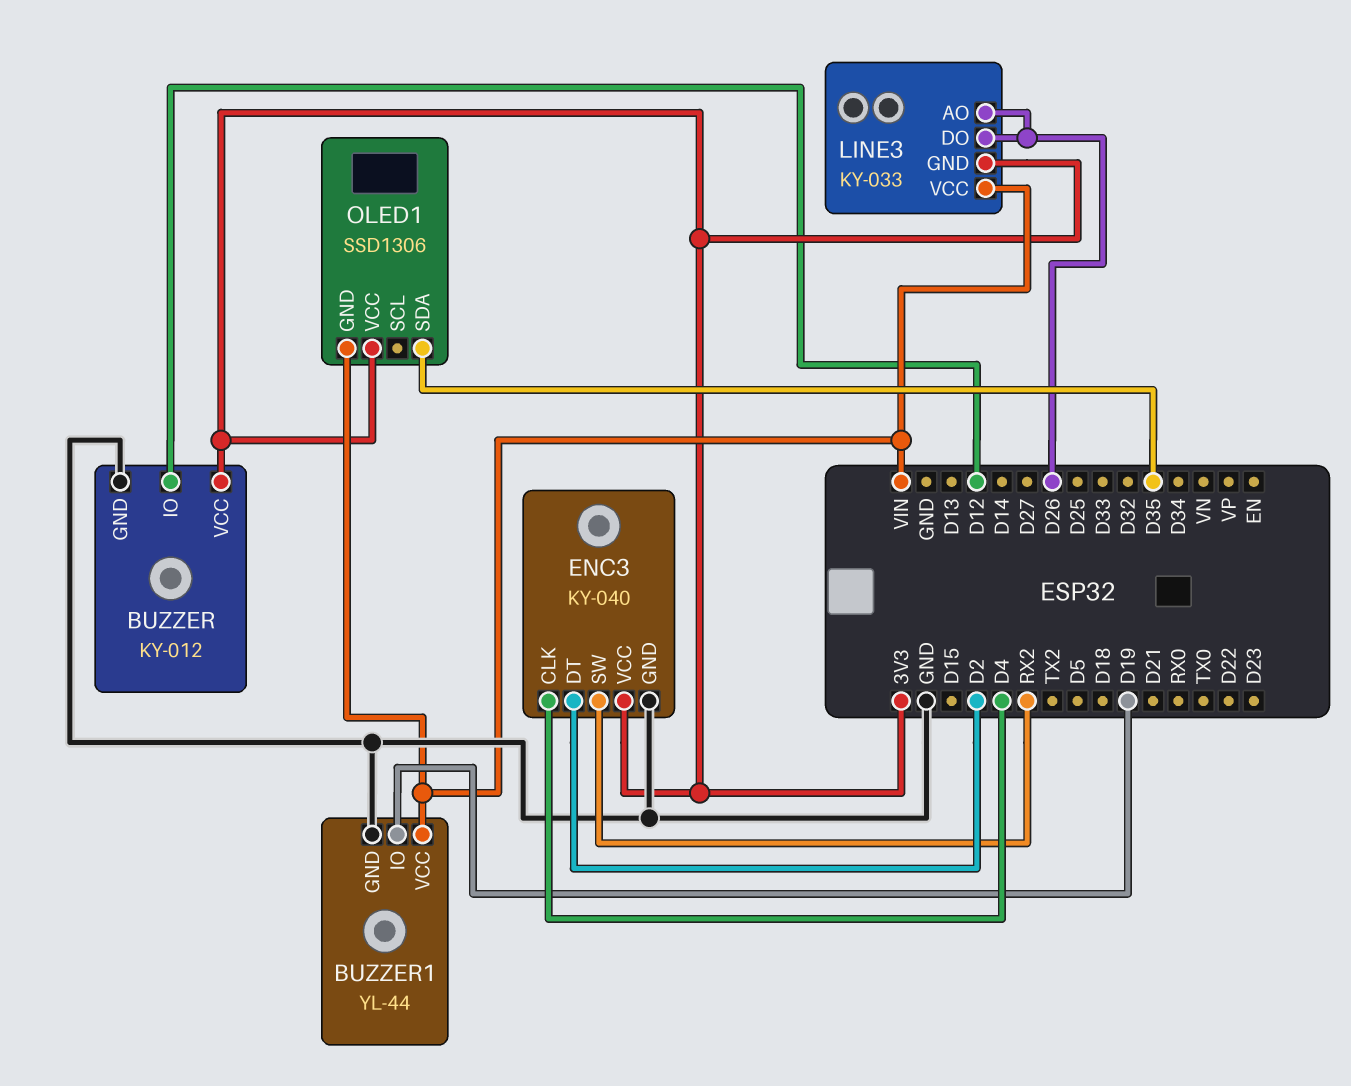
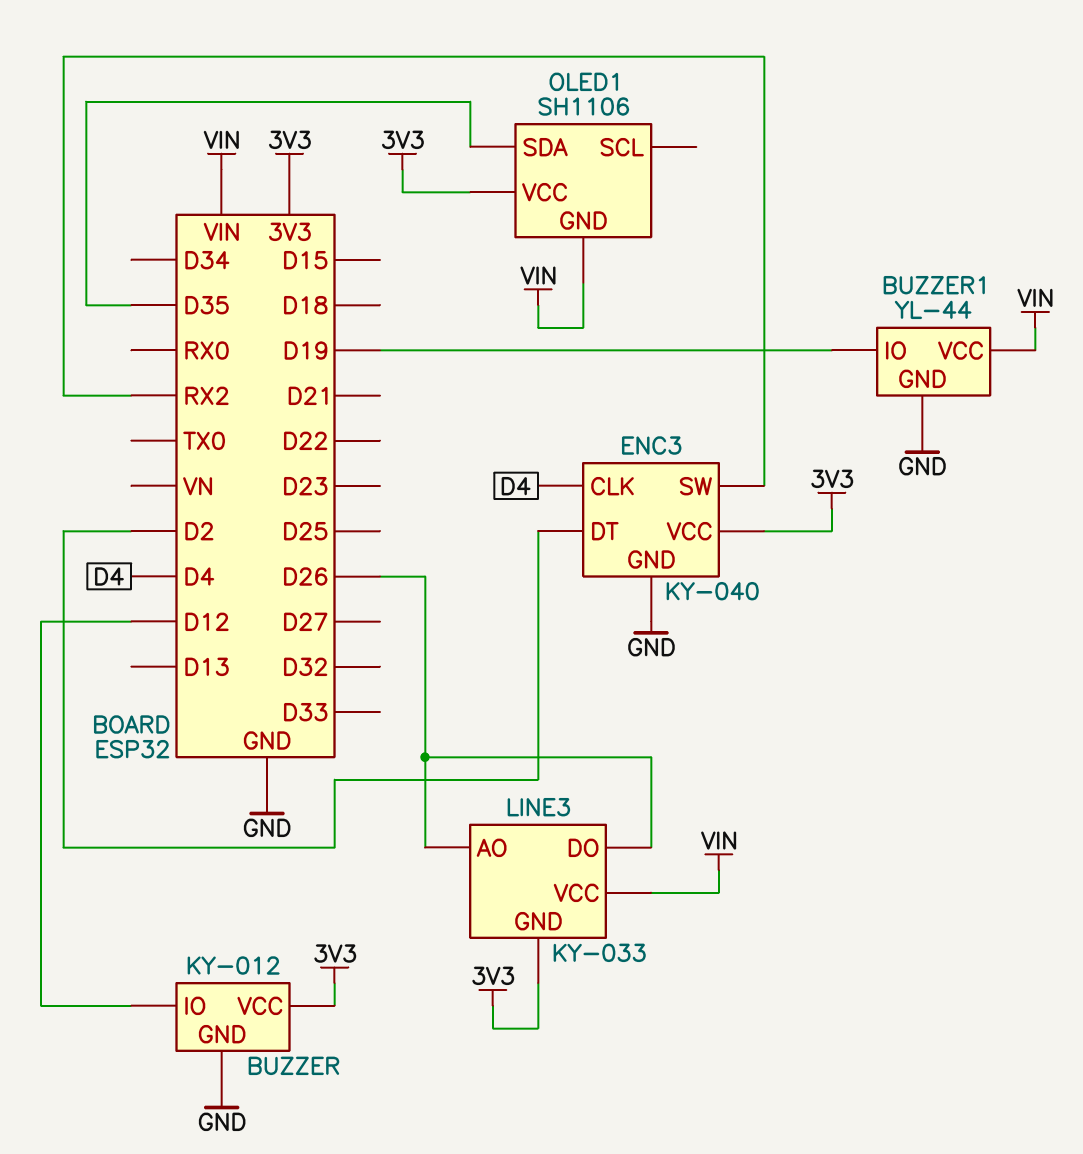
OLED1: SSD1306 -> SH1106

